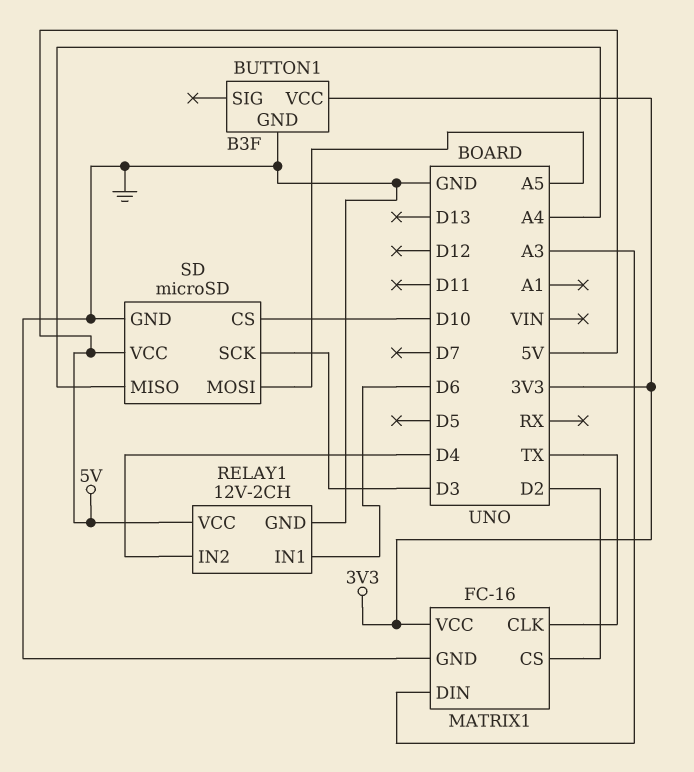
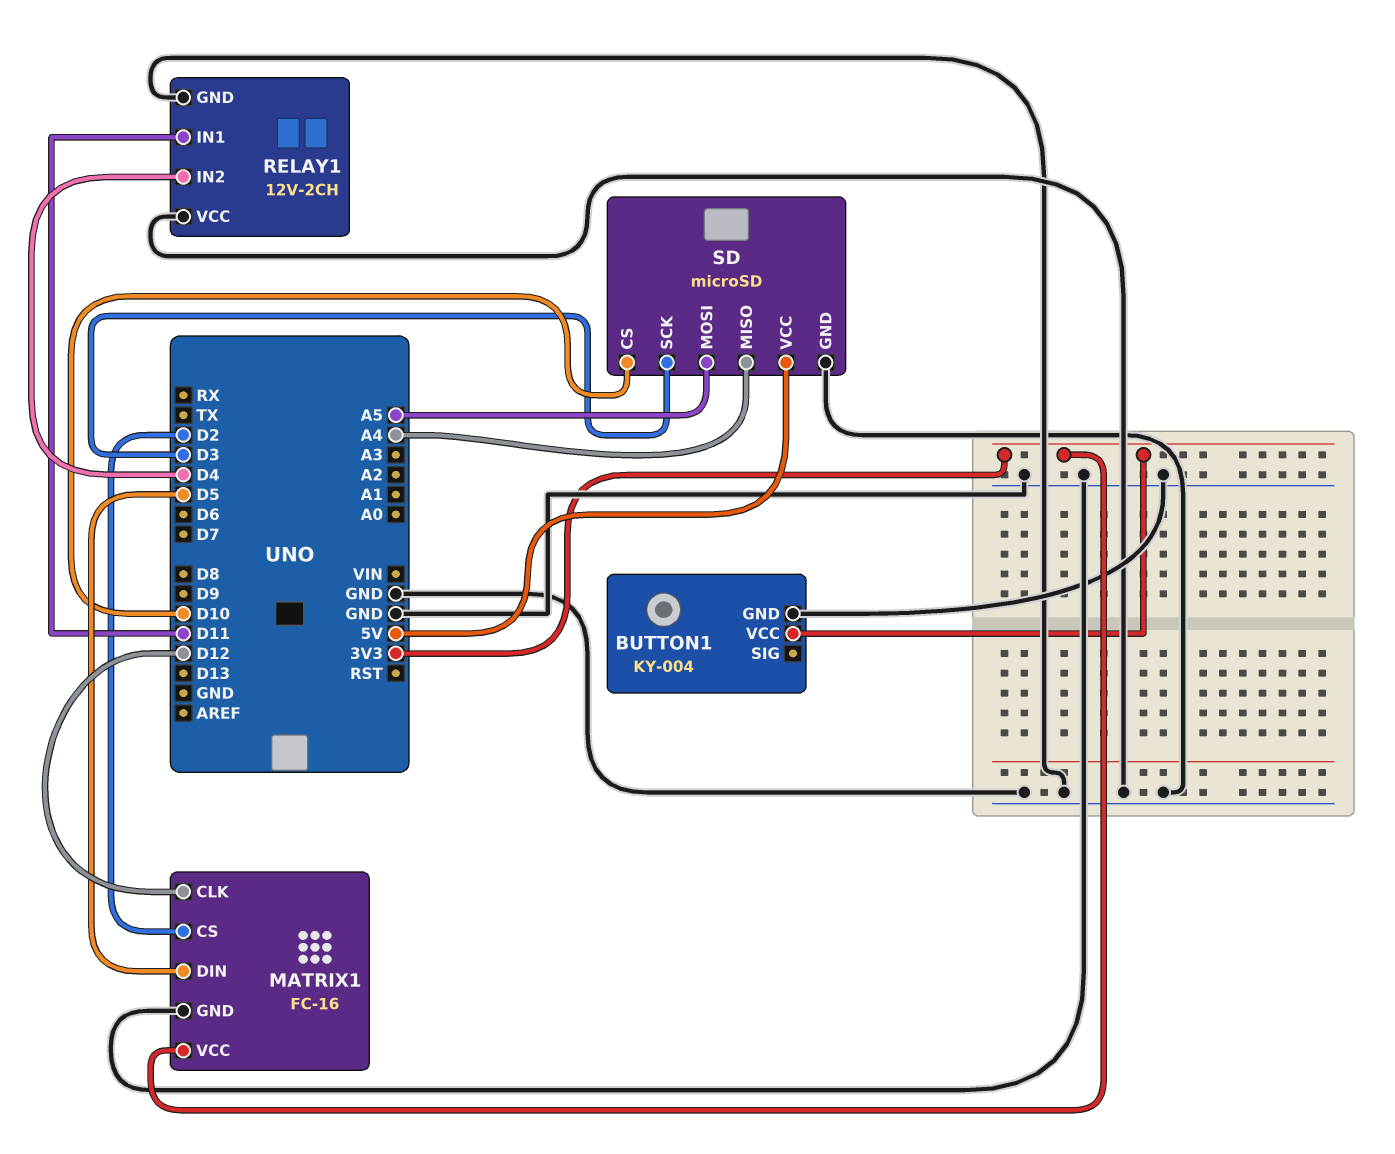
BUTTON1: B3F -> KY-004
MATRIX1 pin CLK: TX -> D12
MATRIX1 pin DIN: A3 -> D5
RELAY1 pin IN1: D6 -> D11
RELAY1 pin VCC: 5V -> GND

